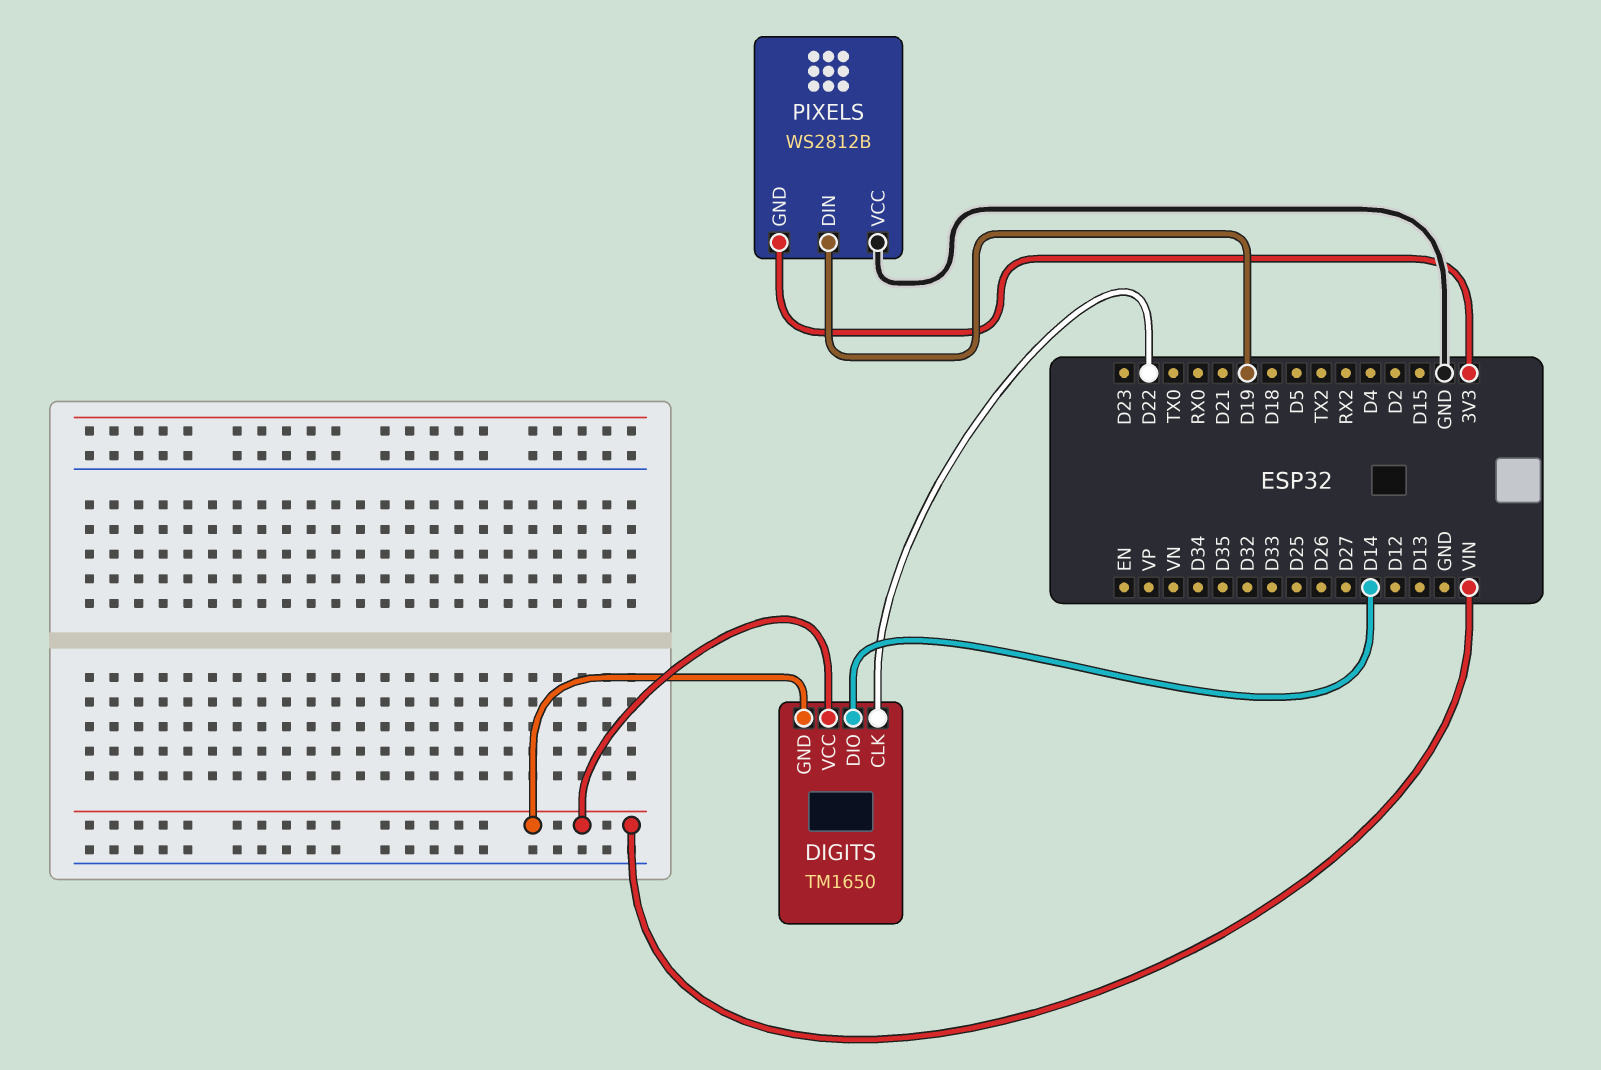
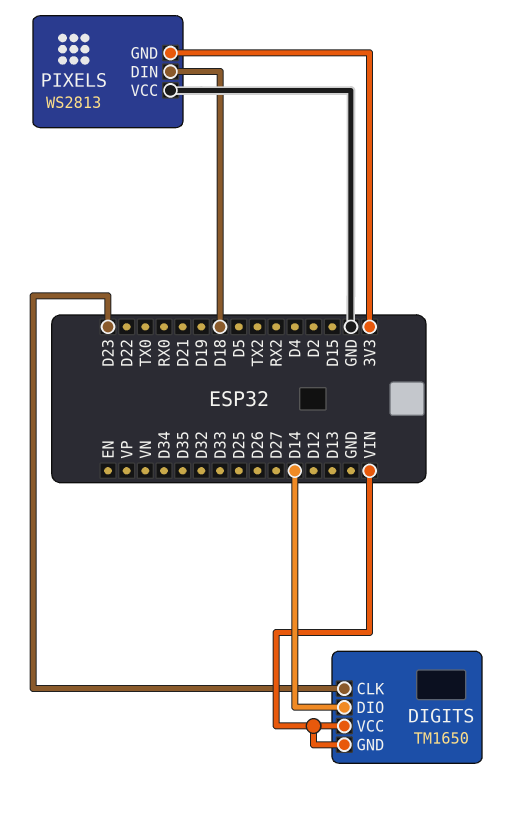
DIGITS pin CLK: D22 -> D23
PIXELS: WS2812B -> WS2813
PIXELS pin DIN: D19 -> D18

